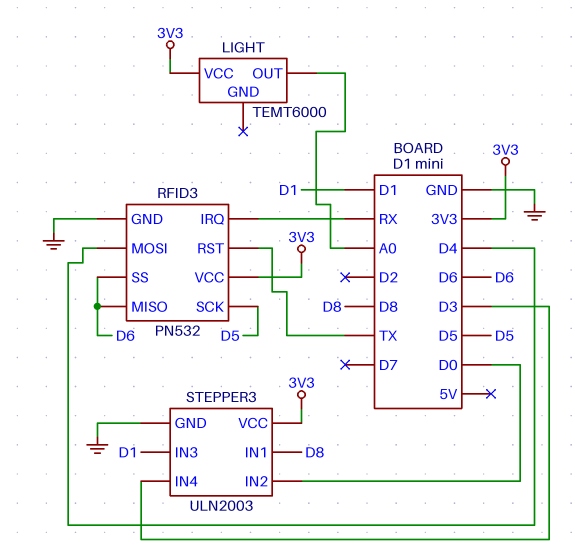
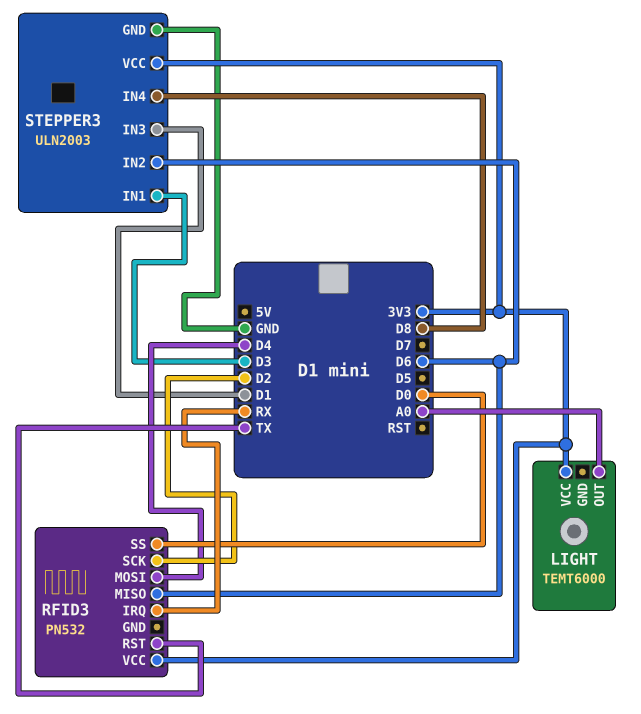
RFID3 pin GND: GND -> none
RFID3 pin SCK: D5 -> D2
RFID3 pin SS: D6 -> D0
STEPPER3 pin IN1: D8 -> D3
STEPPER3 pin IN2: D0 -> D6
STEPPER3 pin IN4: D3 -> D8

